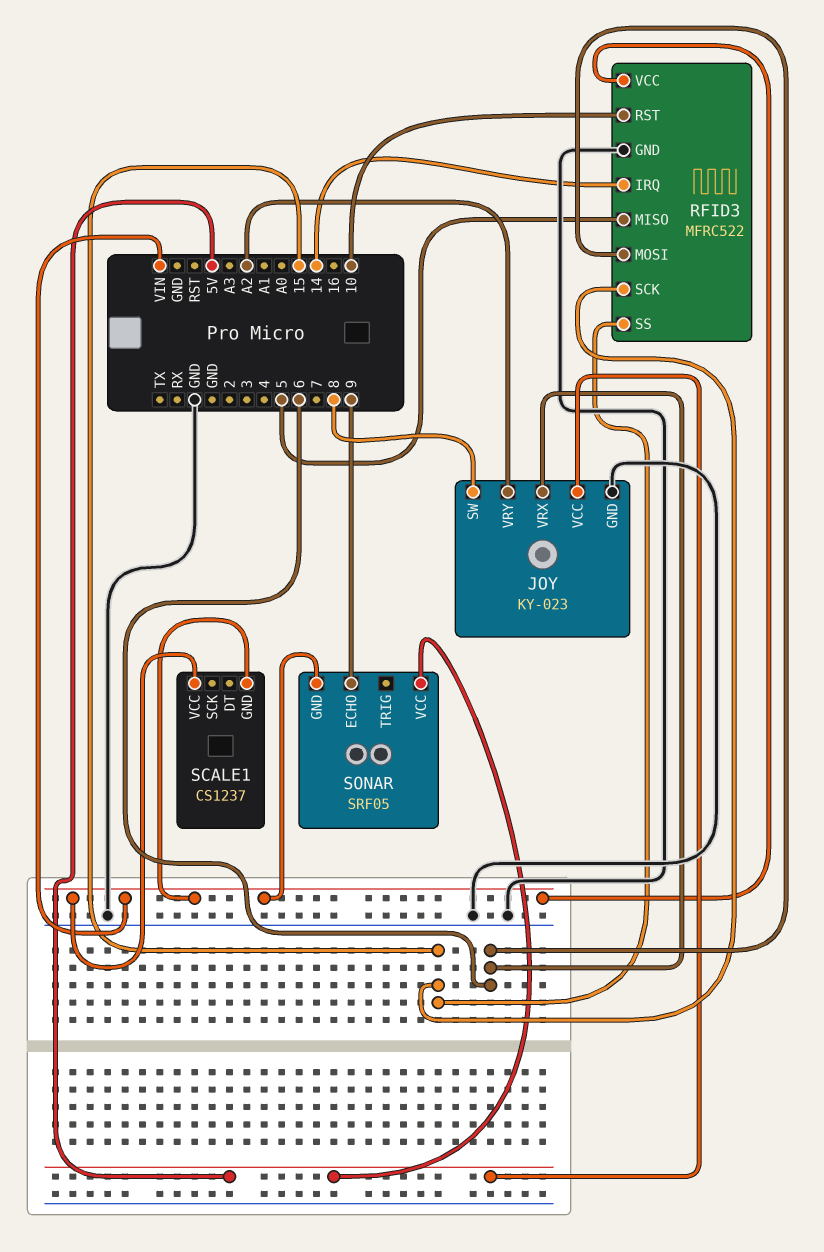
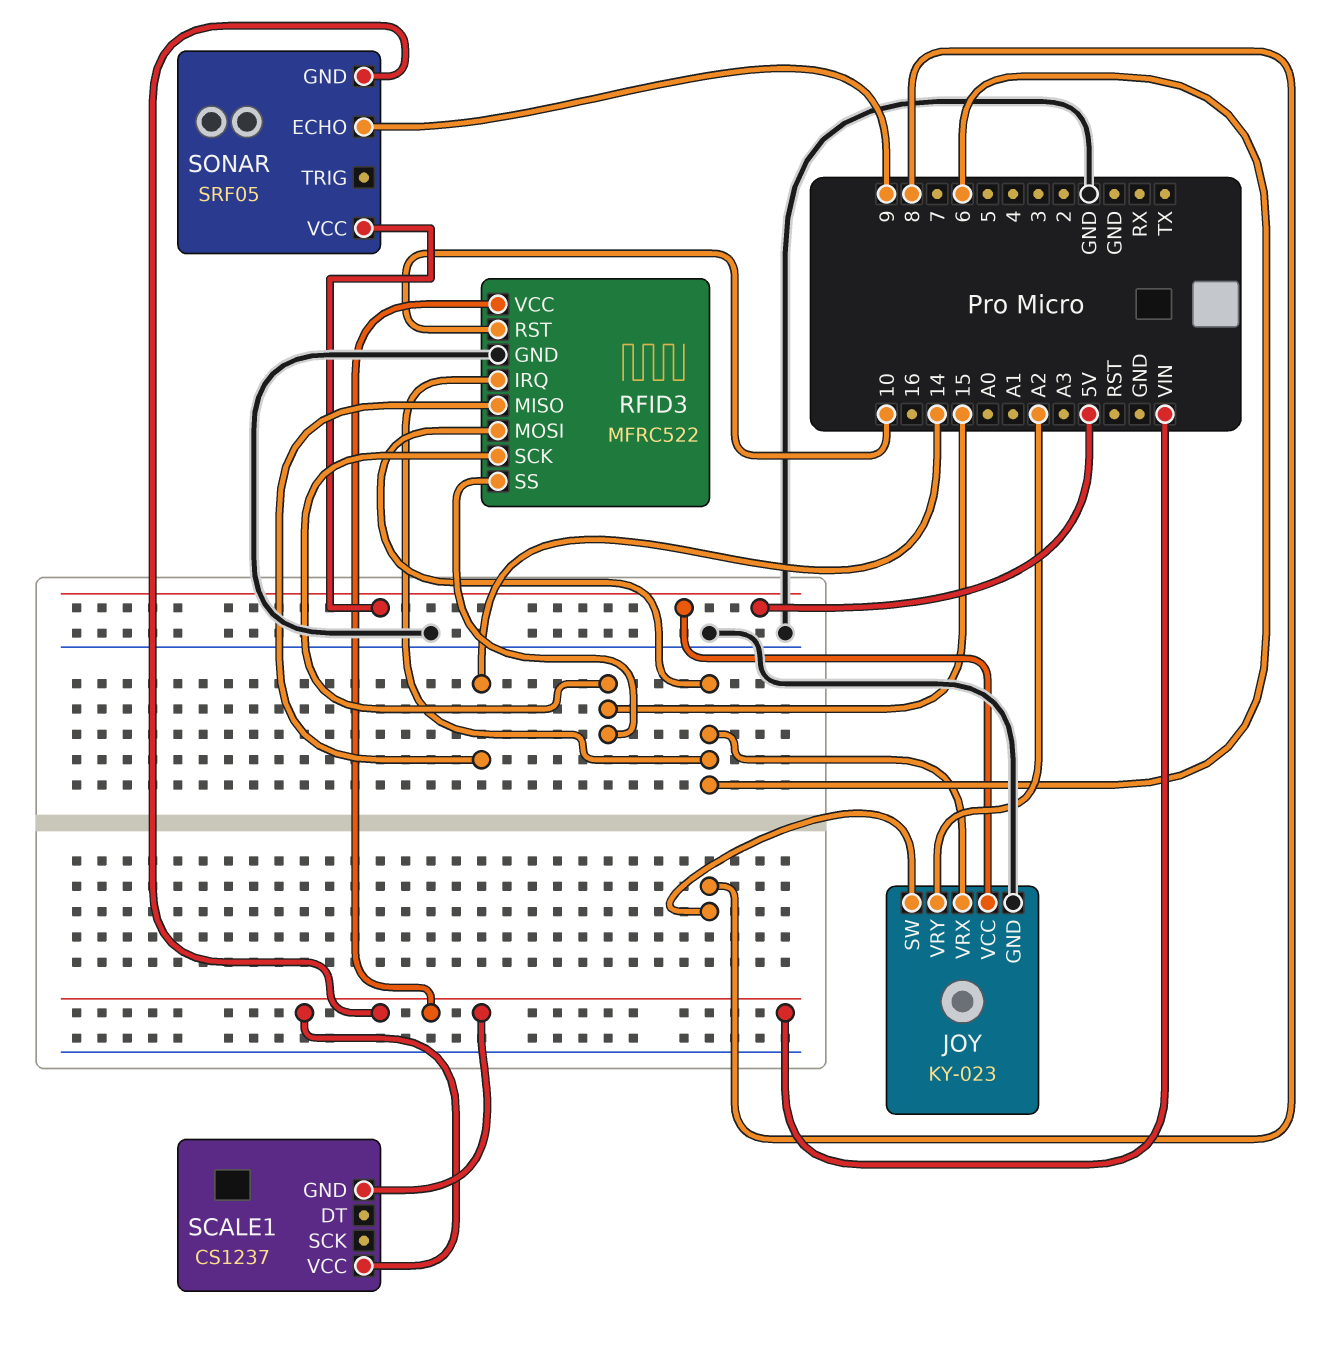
RFID3 pin IRQ: 14 -> 6
RFID3 pin MISO: 5 -> 14

